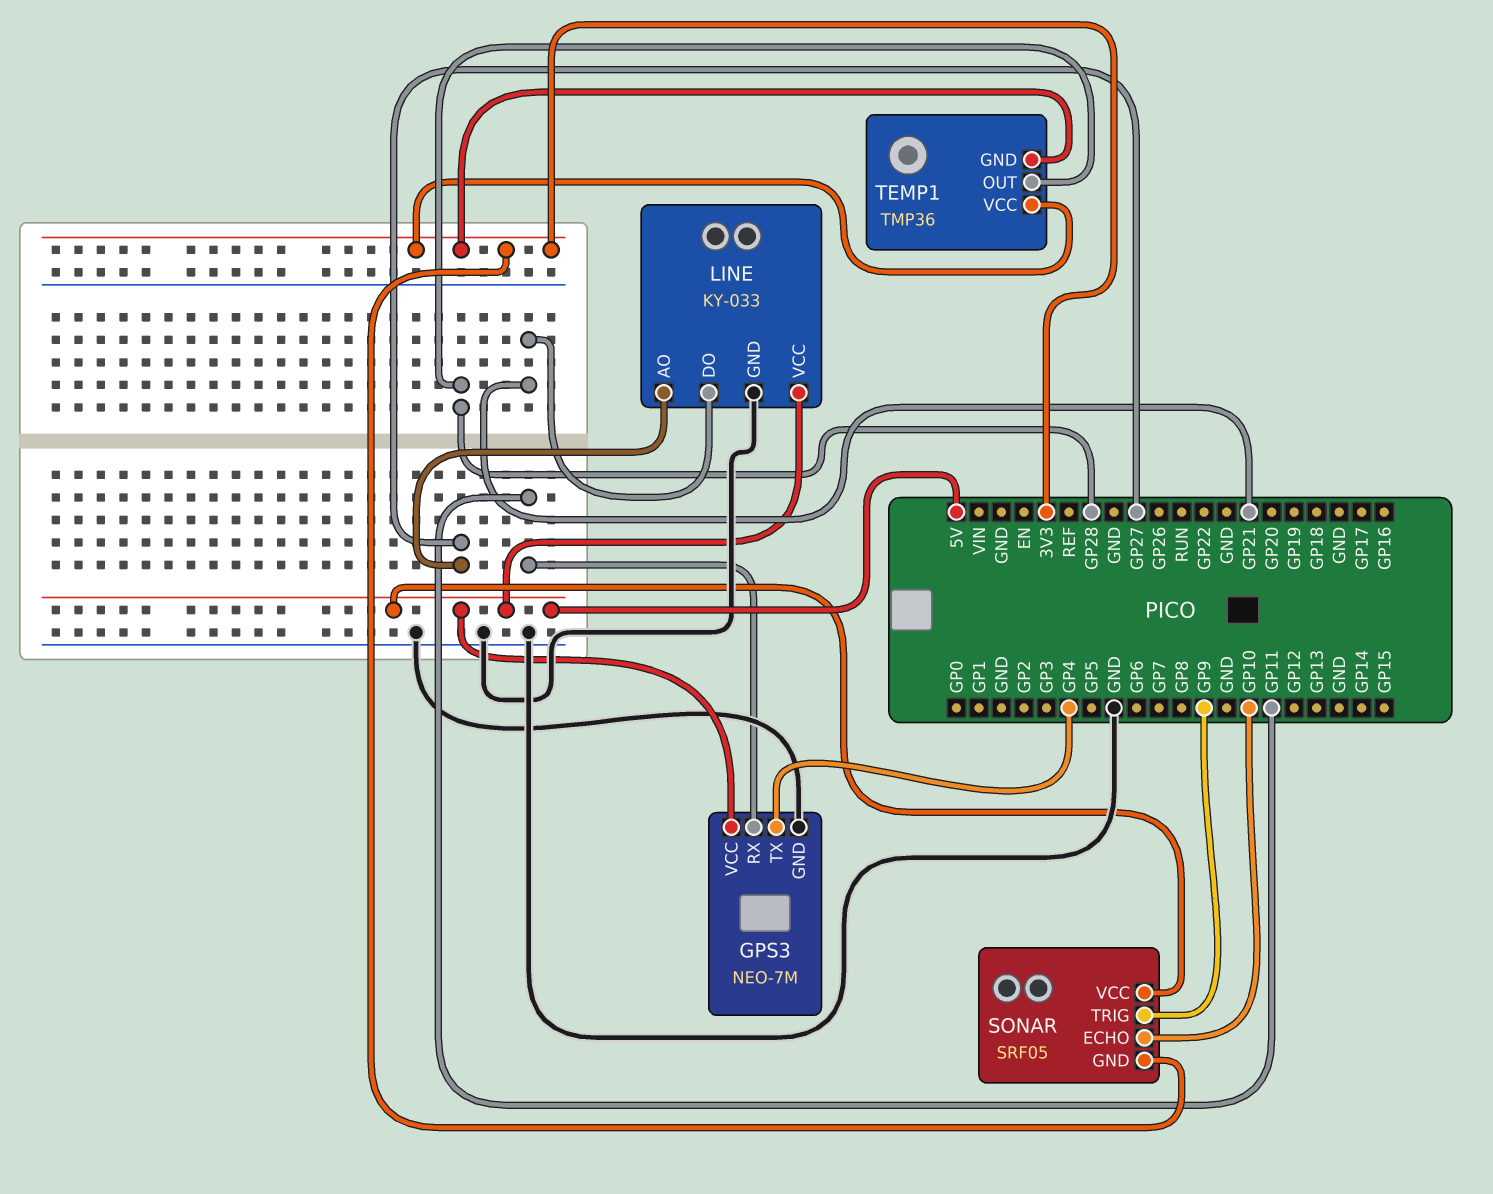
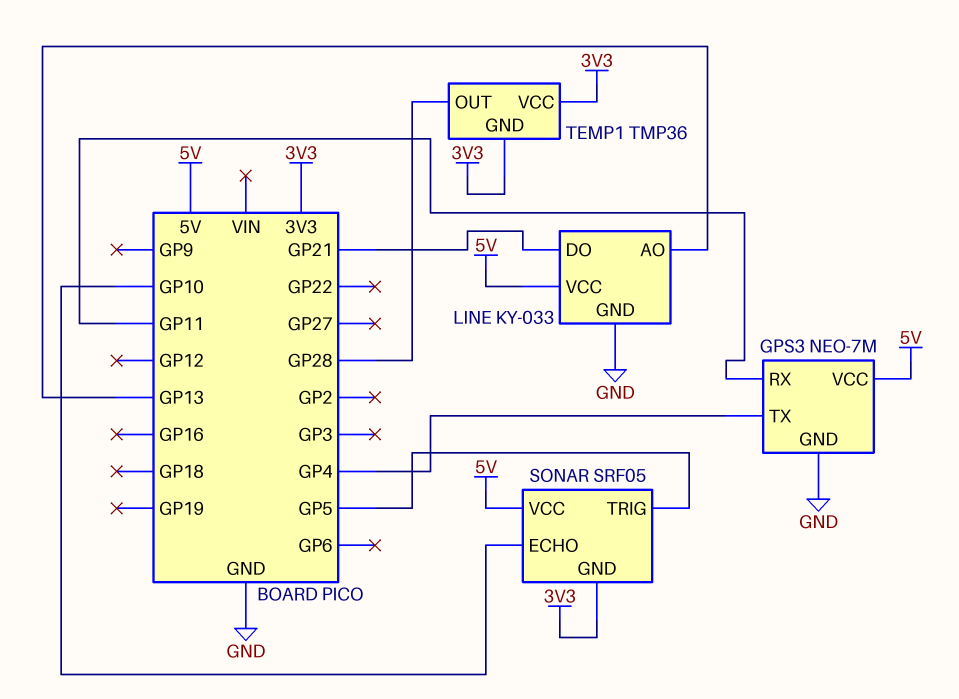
LINE pin AO: GP27 -> GP13
SONAR pin TRIG: GP9 -> GP5

